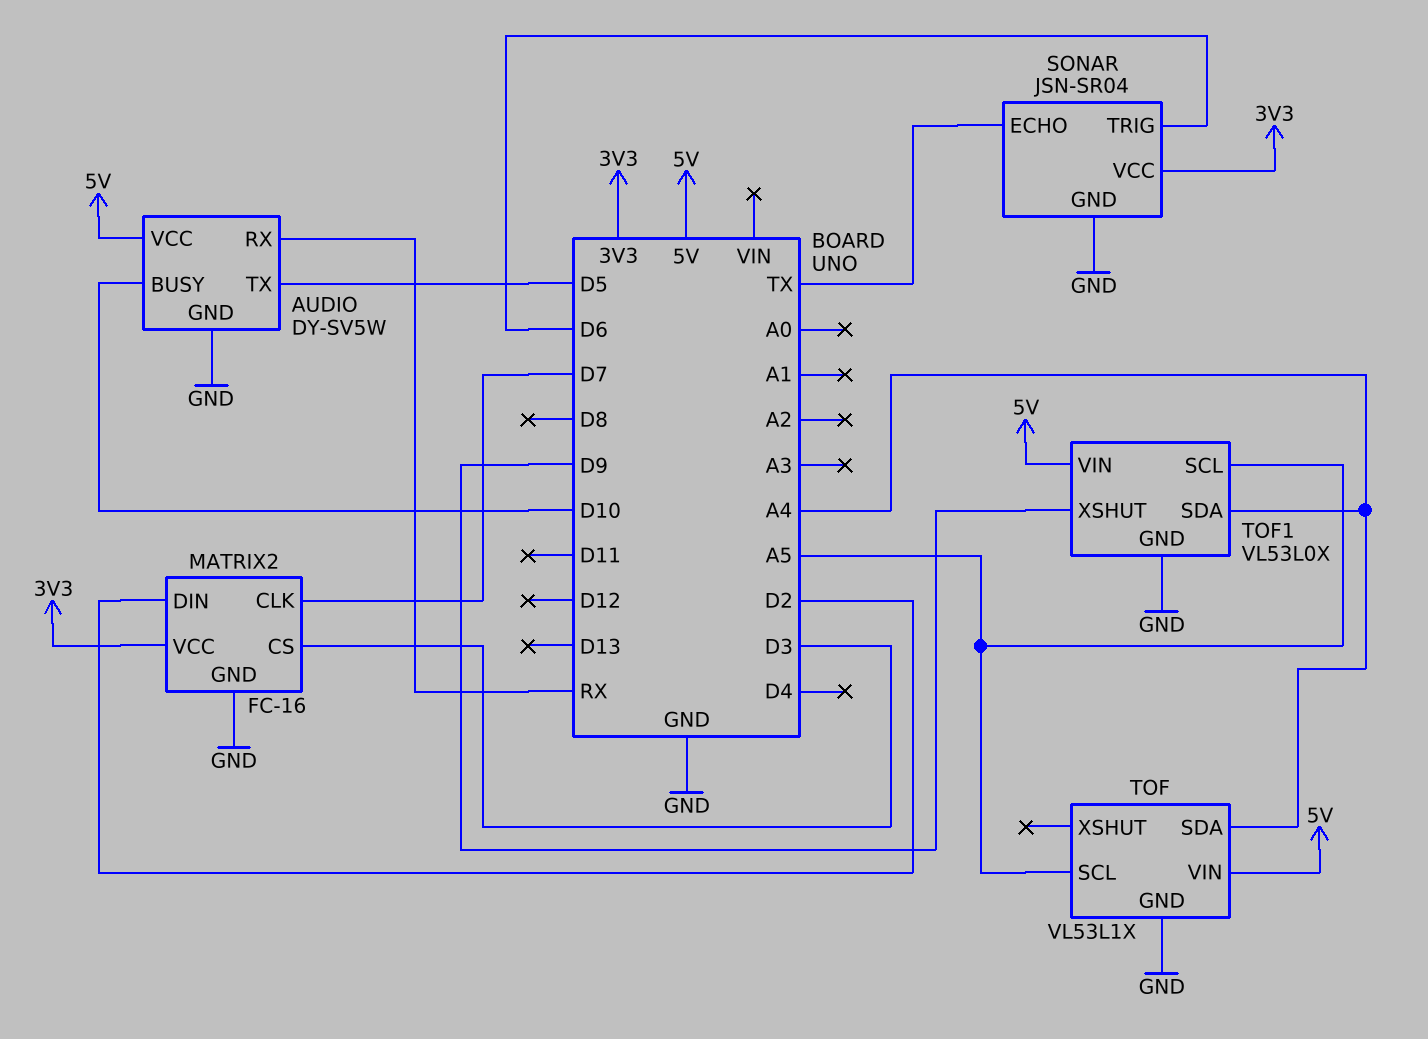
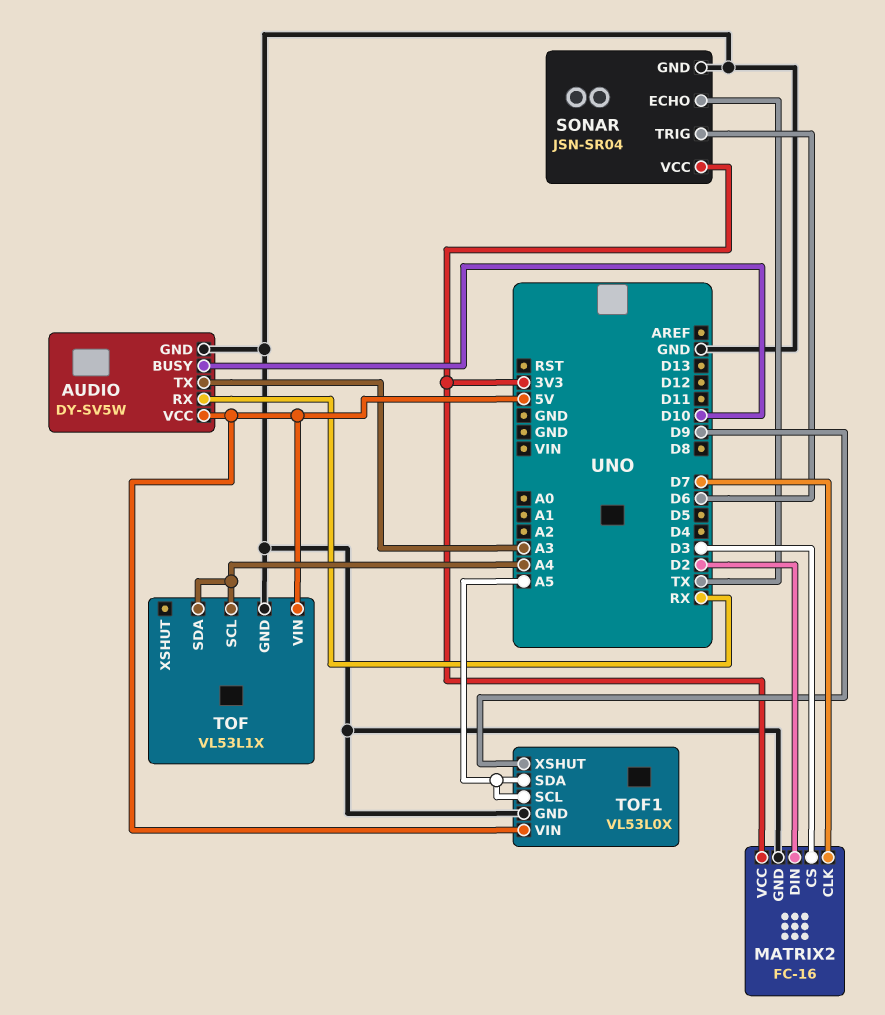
AUDIO pin TX: D5 -> A3
TOF pin SCL: A5 -> A4
TOF1 pin SDA: A4 -> A5

